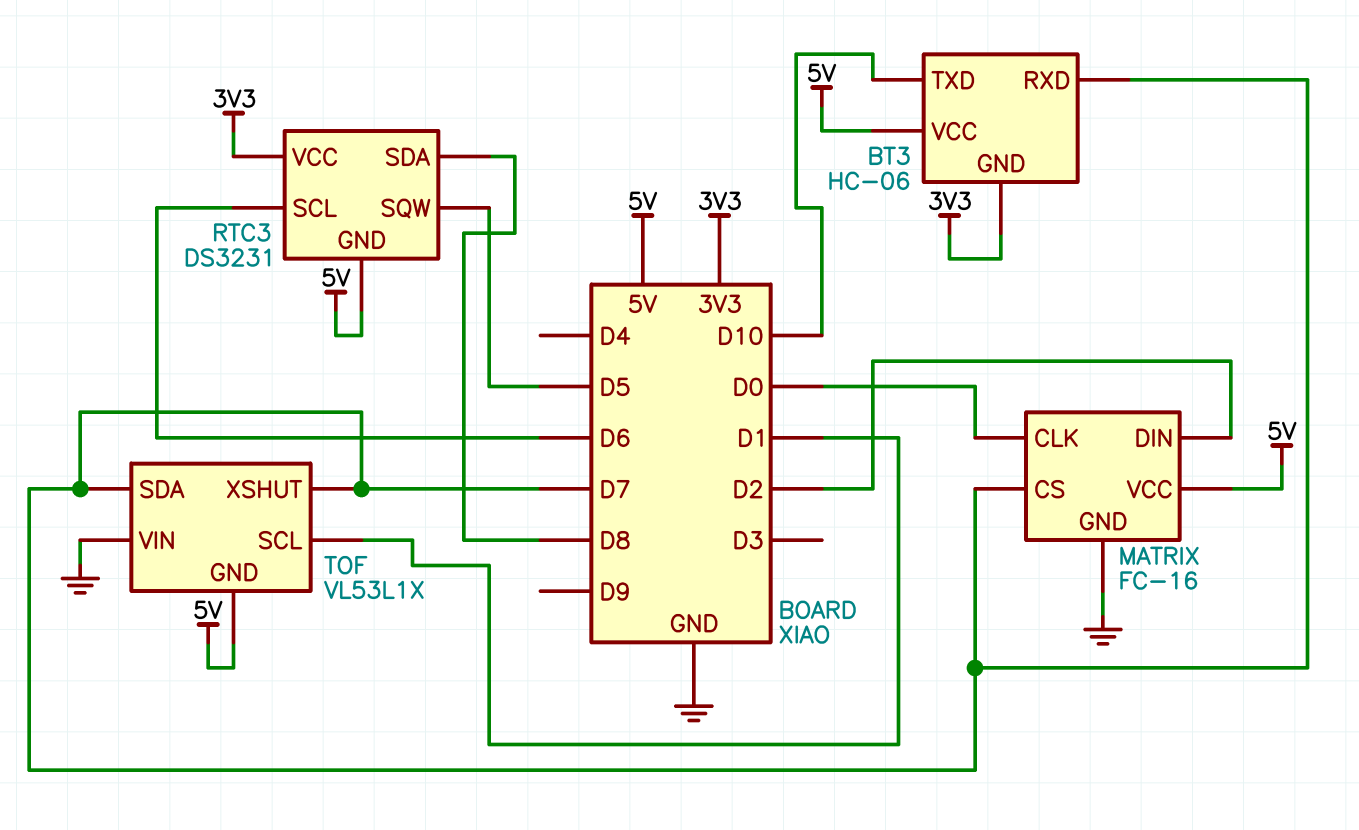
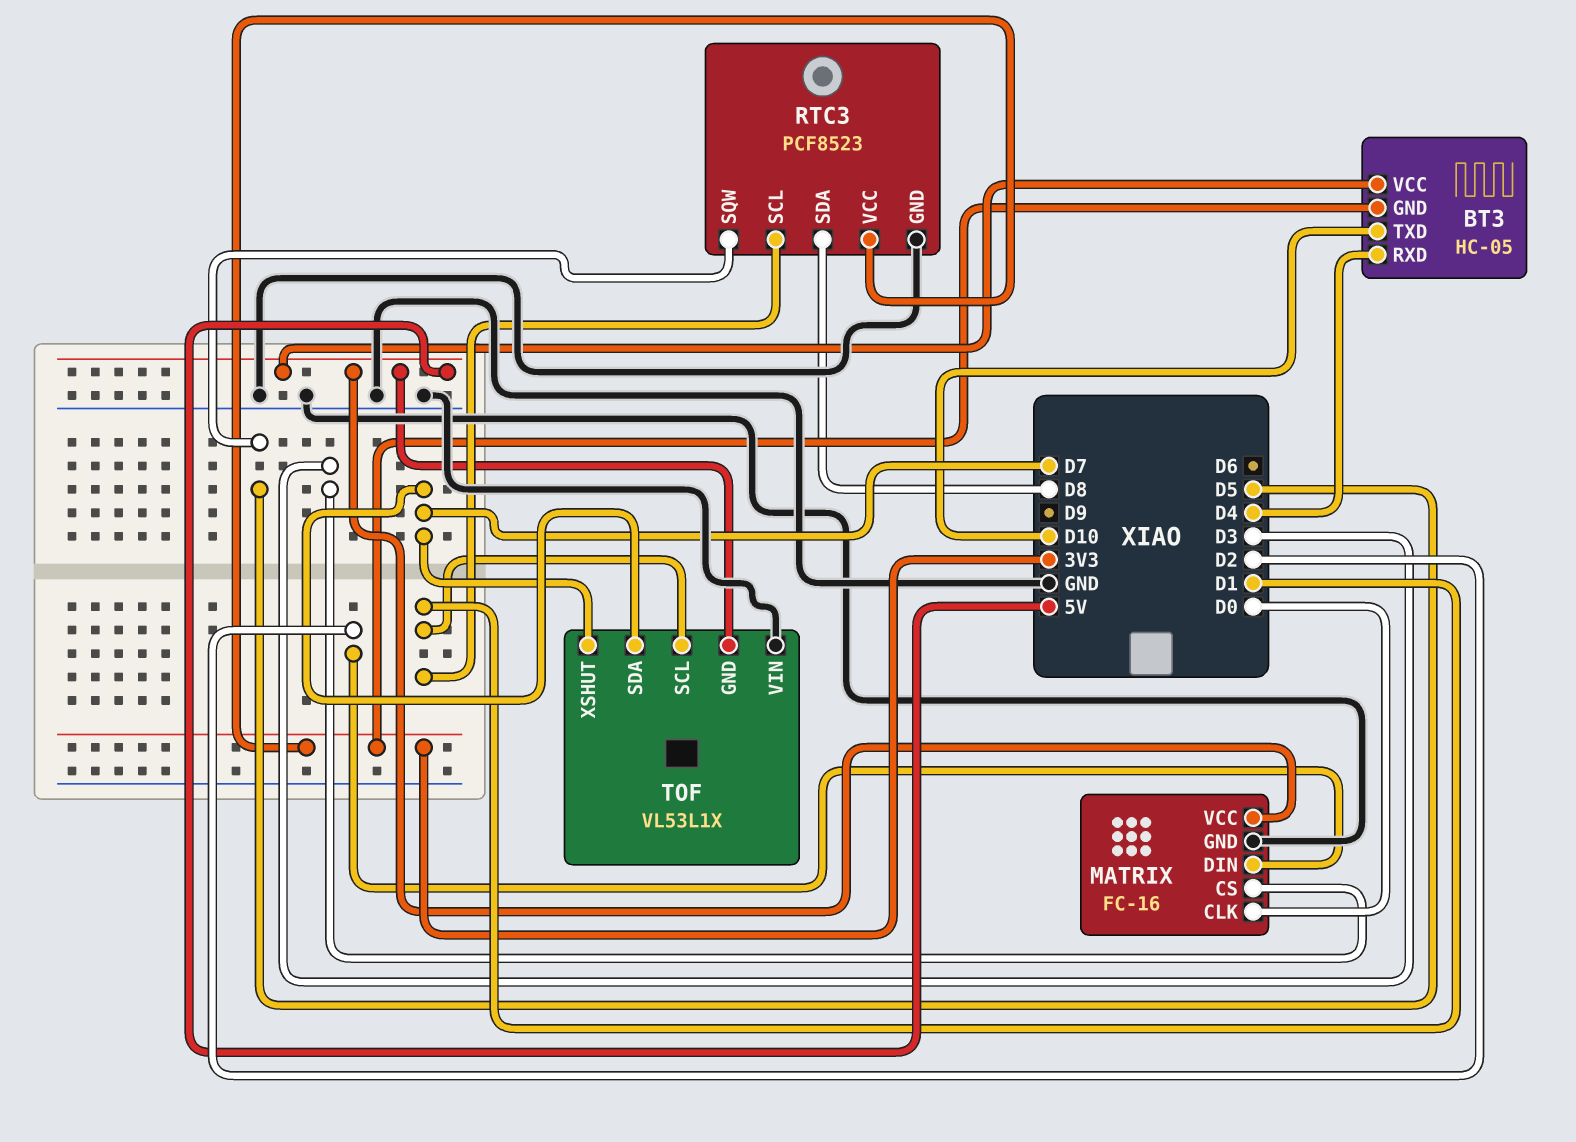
BT3: HC-06 -> HC-05
BT3 pin RXD: D7 -> D4
MATRIX pin CS: D7 -> D3
RTC3: DS3231 -> PCF8523
RTC3 pin GND: 5V -> GND
RTC3 pin SCL: D6 -> D1

